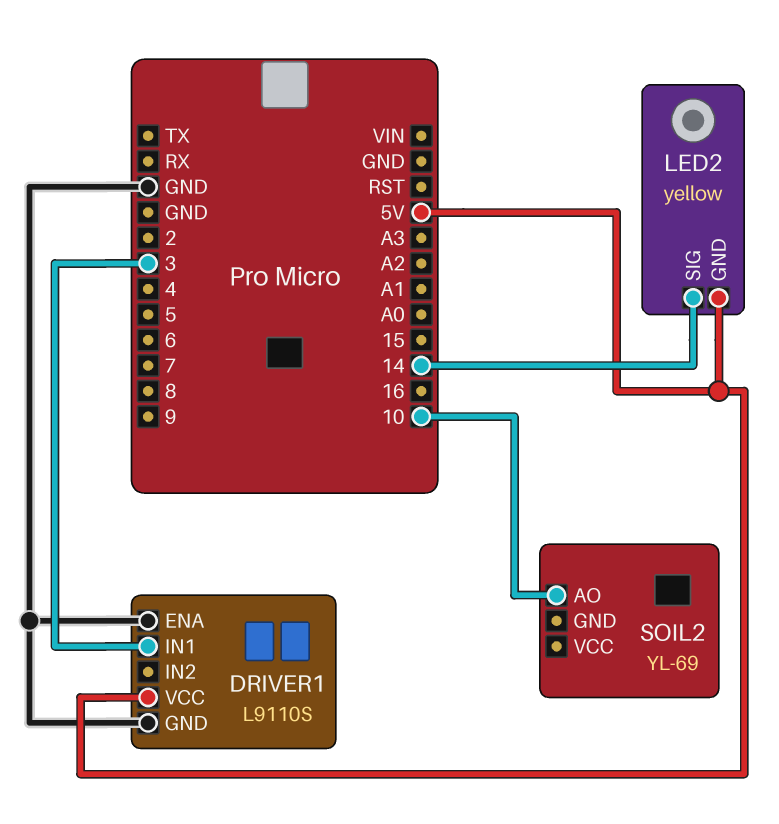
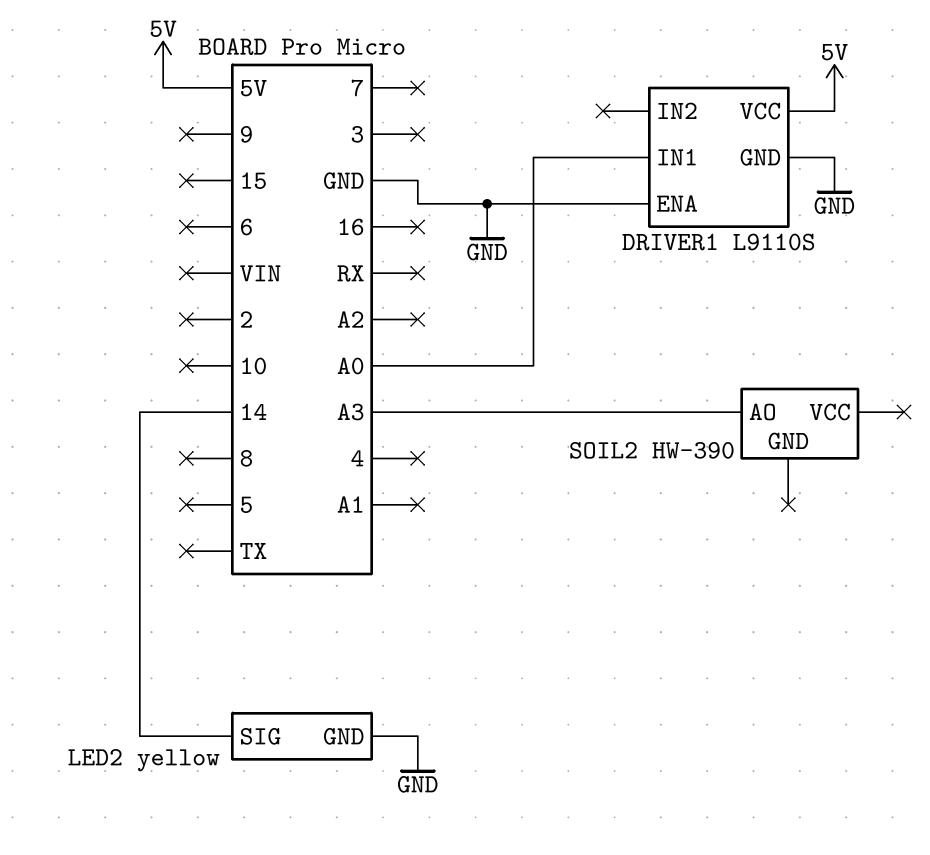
DRIVER1 pin IN1: 3 -> A0
LED2 pin GND: 5V -> GND
SOIL2: YL-69 -> HW-390
SOIL2 pin AO: 10 -> A3

